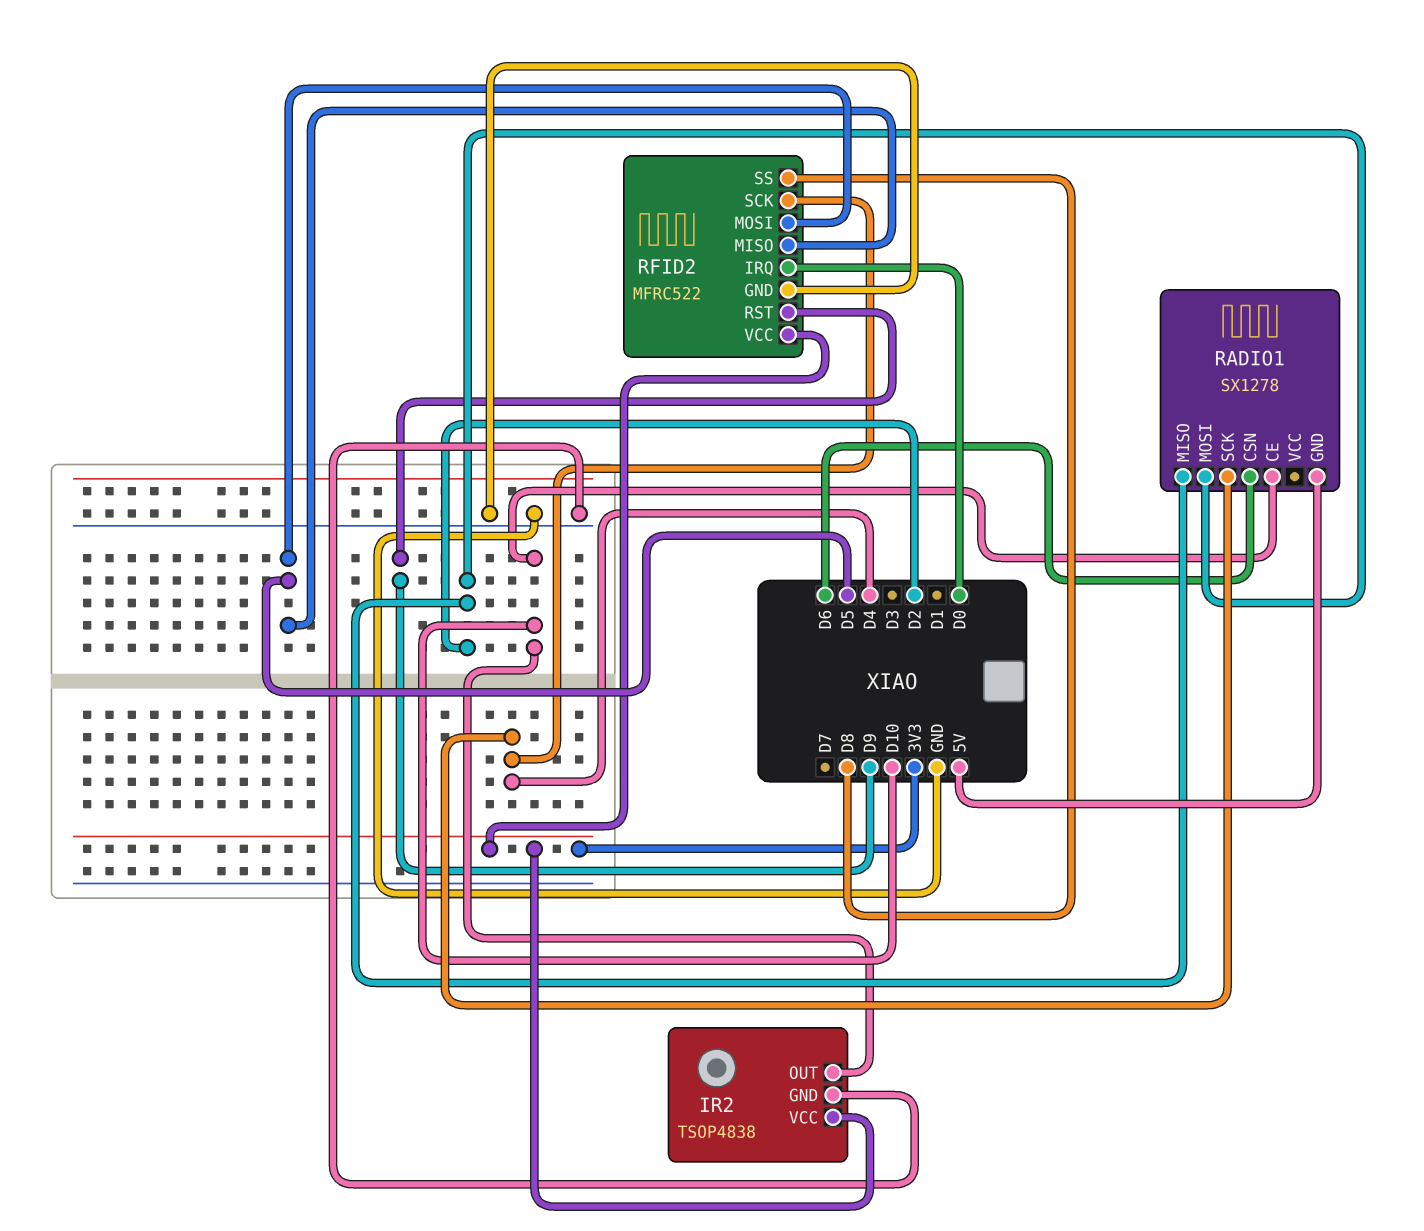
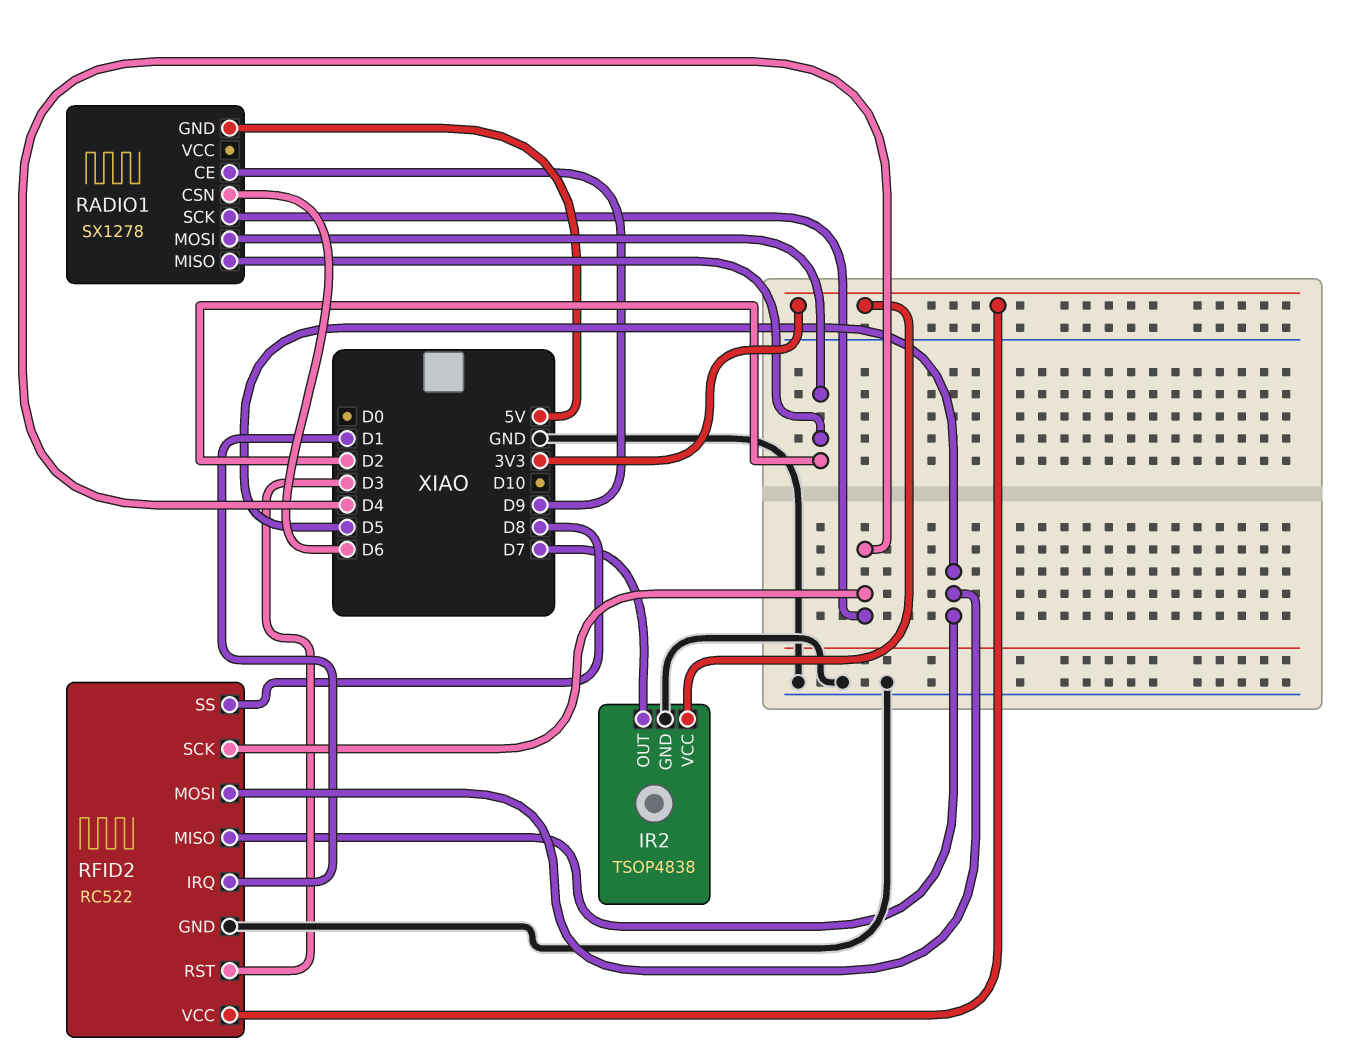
IR2 pin OUT: D10 -> D7
RADIO1 pin CE: D10 -> D9
RFID2: MFRC522 -> RC522
RFID2 pin IRQ: D0 -> D1
RFID2 pin RST: D9 -> D3

